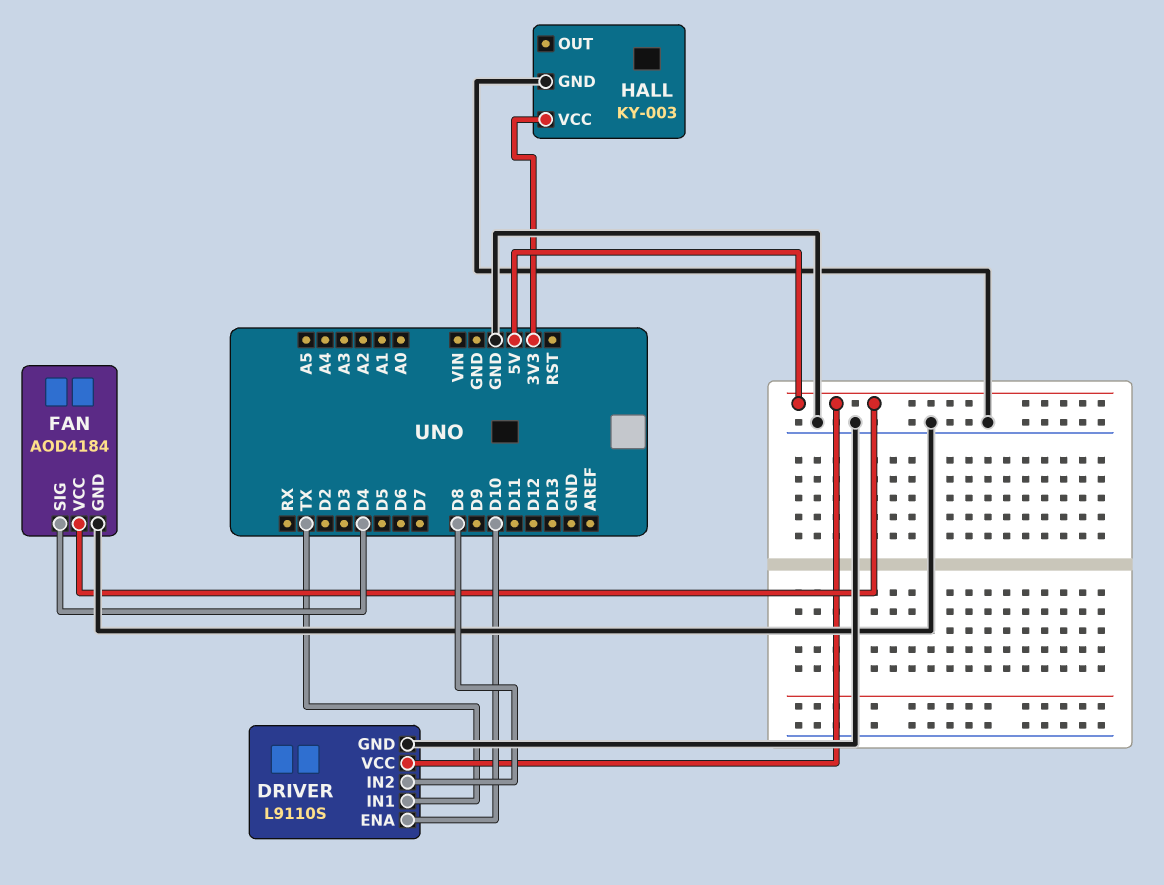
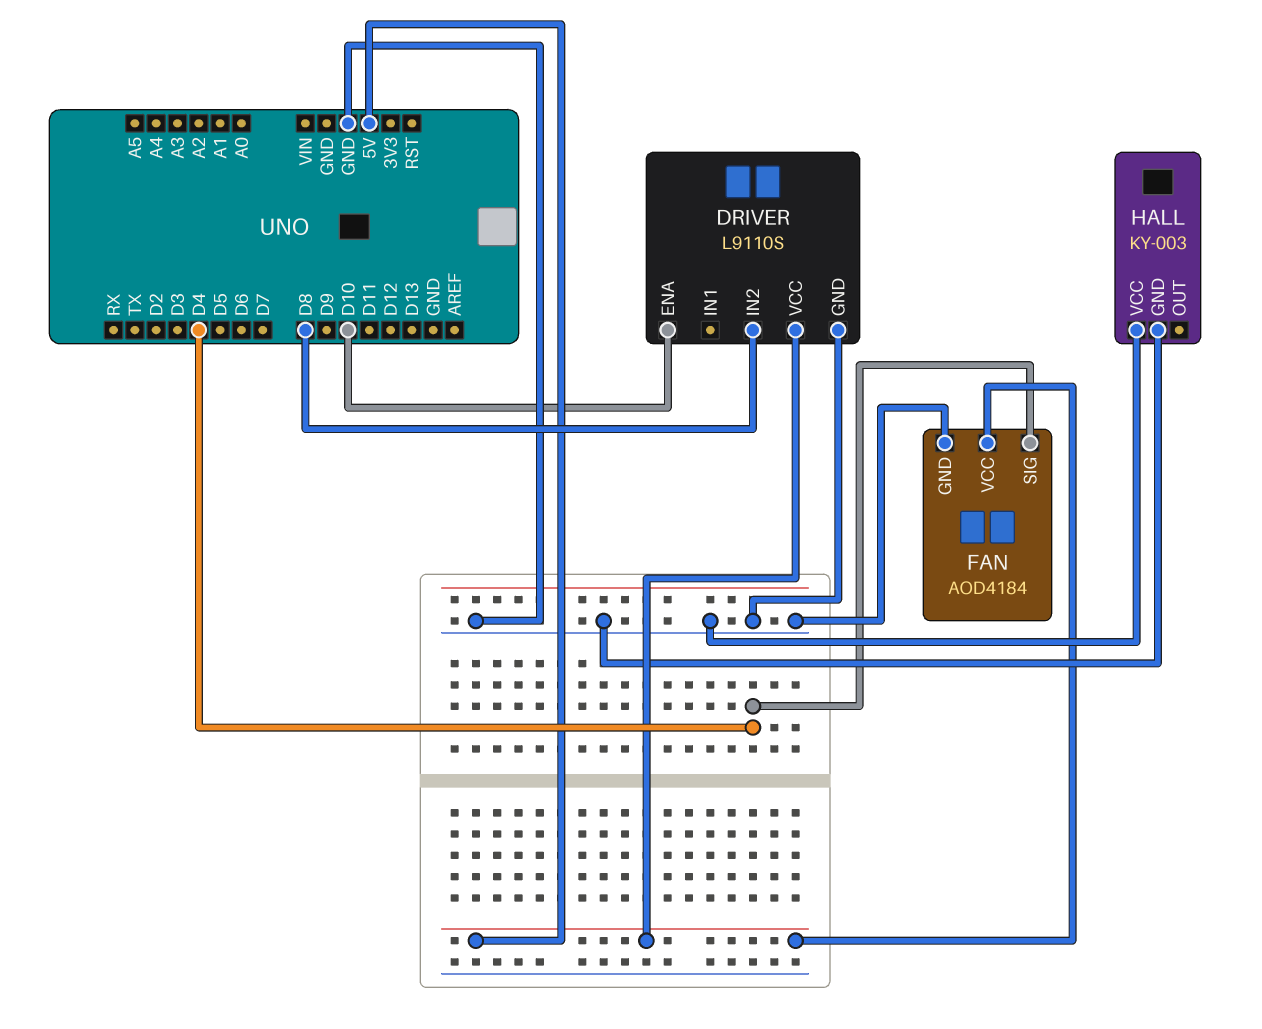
DRIVER pin IN1: TX -> none
HALL pin VCC: 3V3 -> GND

